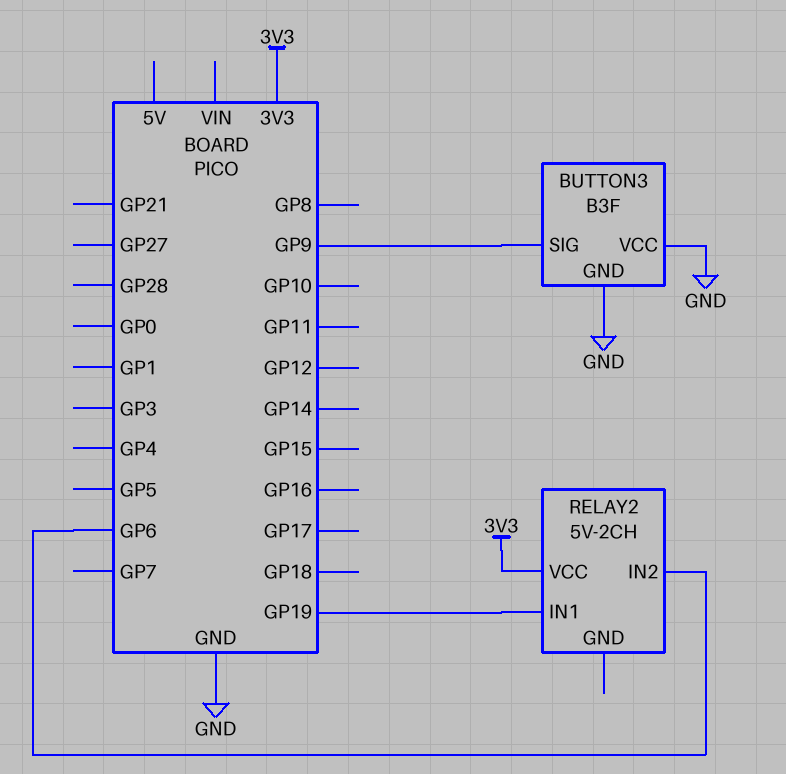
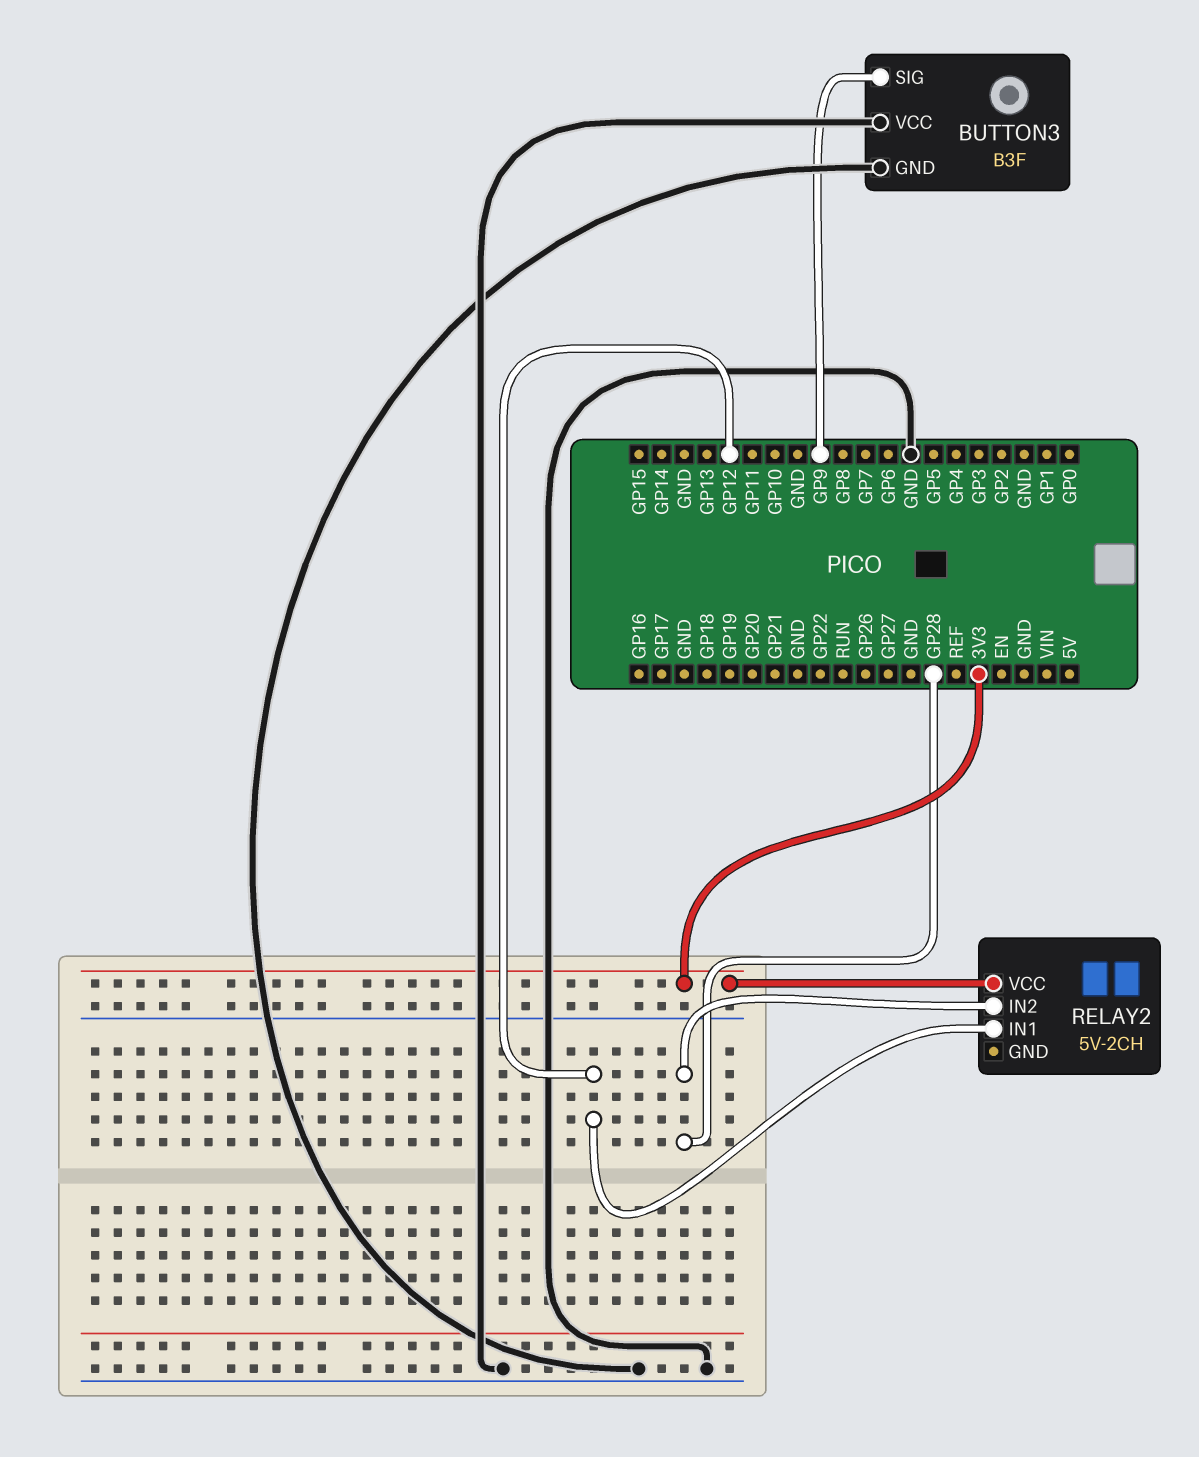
RELAY2 pin IN1: GP19 -> GP12
RELAY2 pin IN2: GP6 -> GP28

